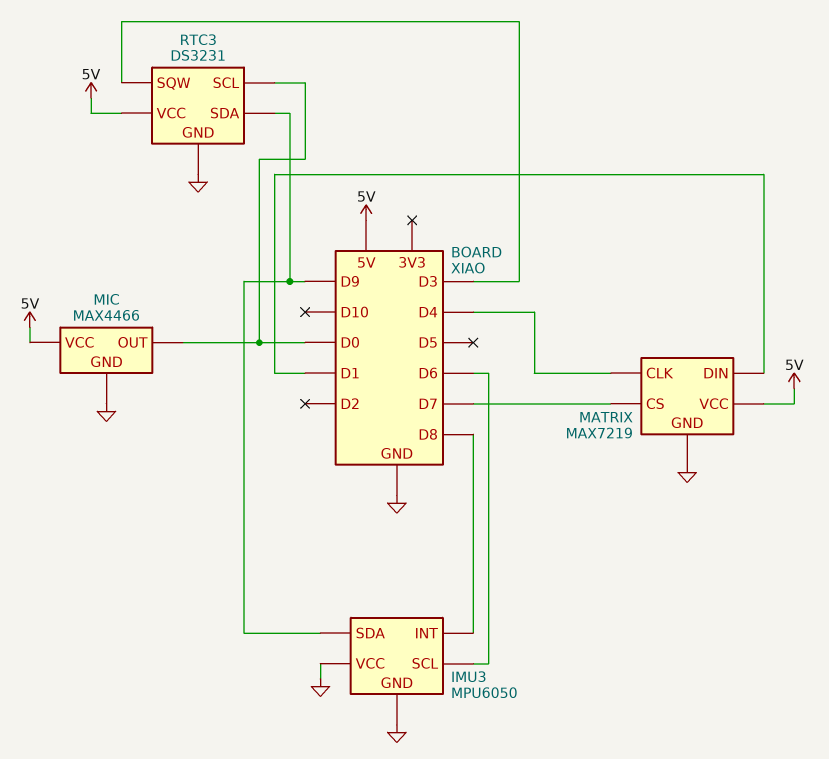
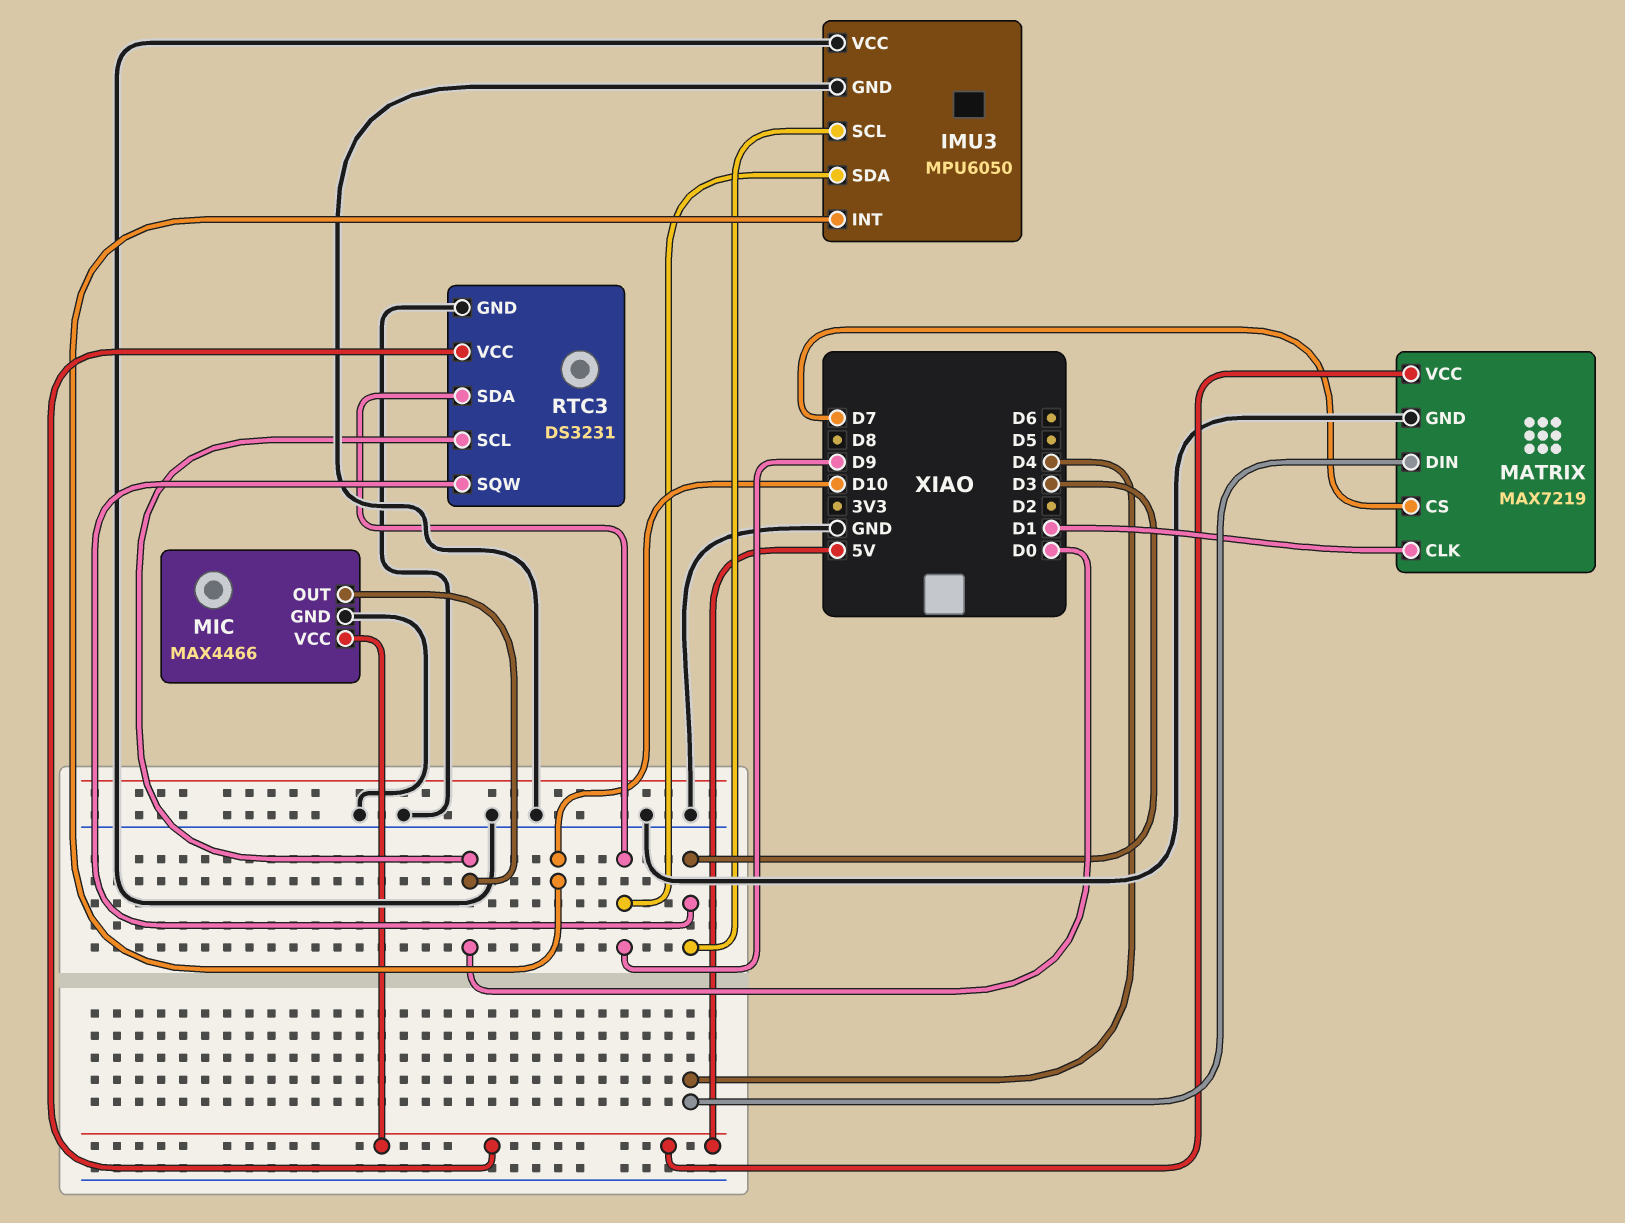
IMU3 pin INT: D8 -> D10
IMU3 pin SCL: D6 -> D3
MATRIX pin CLK: D4 -> D1
MATRIX pin DIN: D1 -> D4

